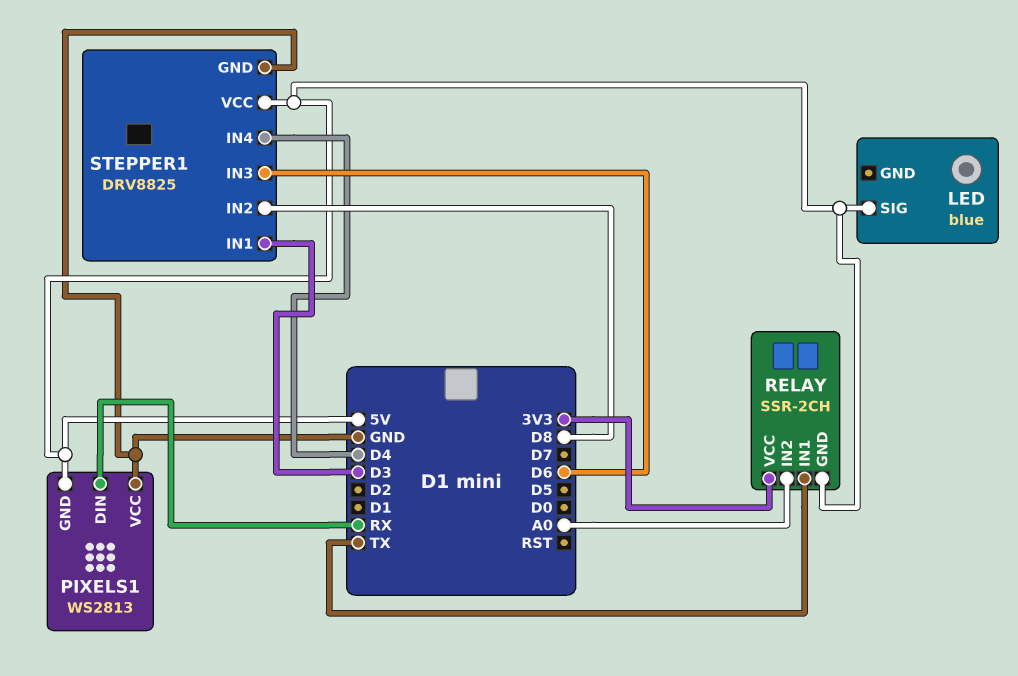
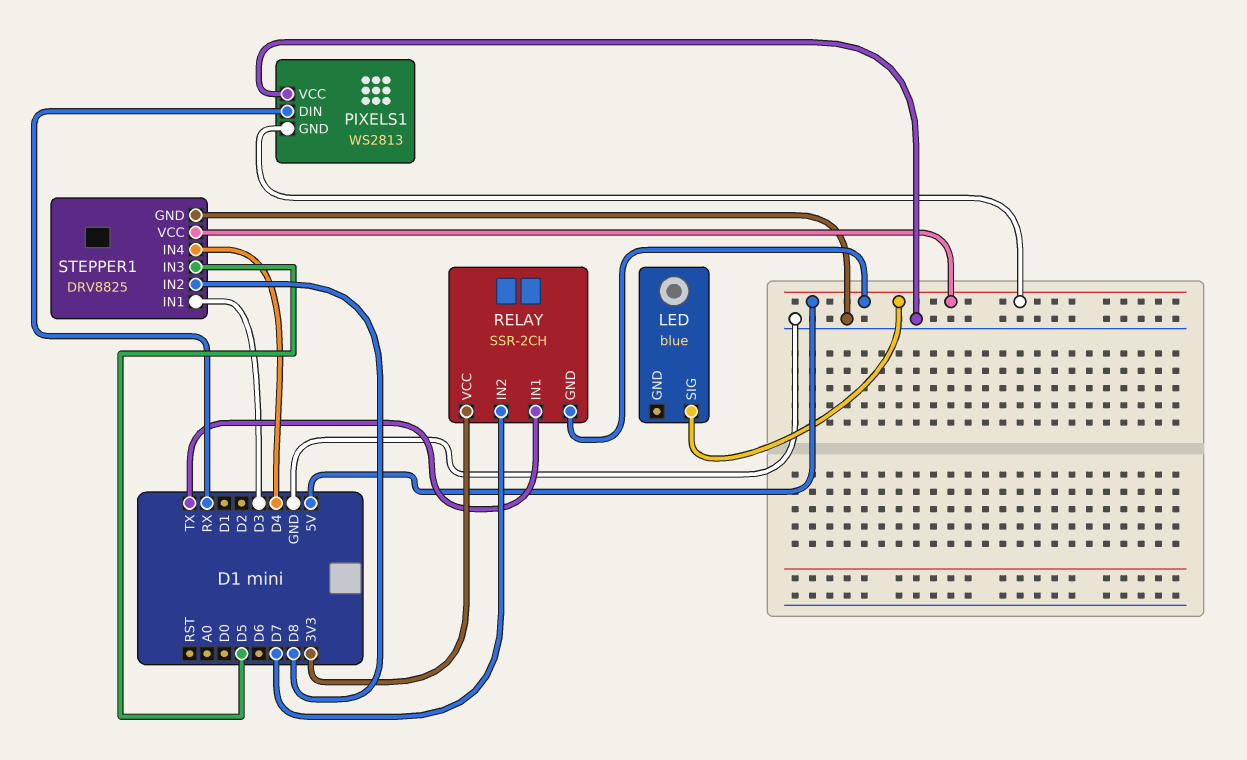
RELAY pin IN2: A0 -> D7
STEPPER1 pin IN3: D6 -> D5

